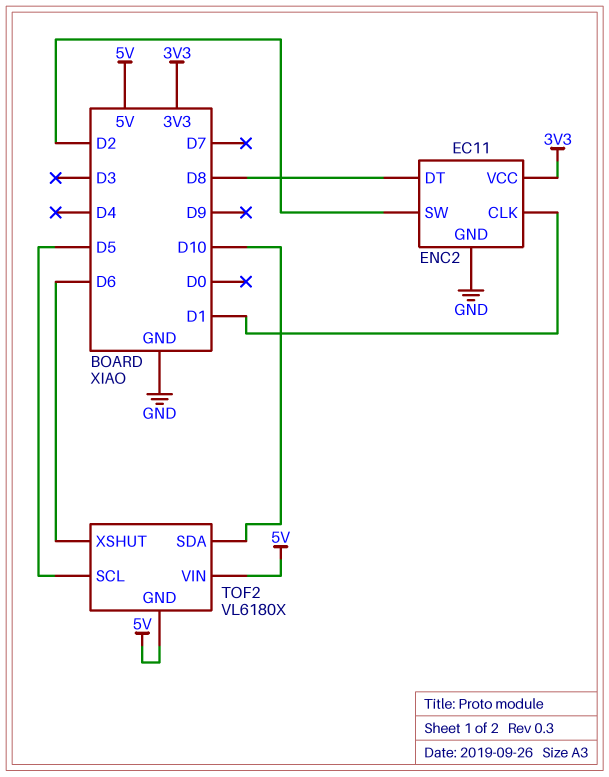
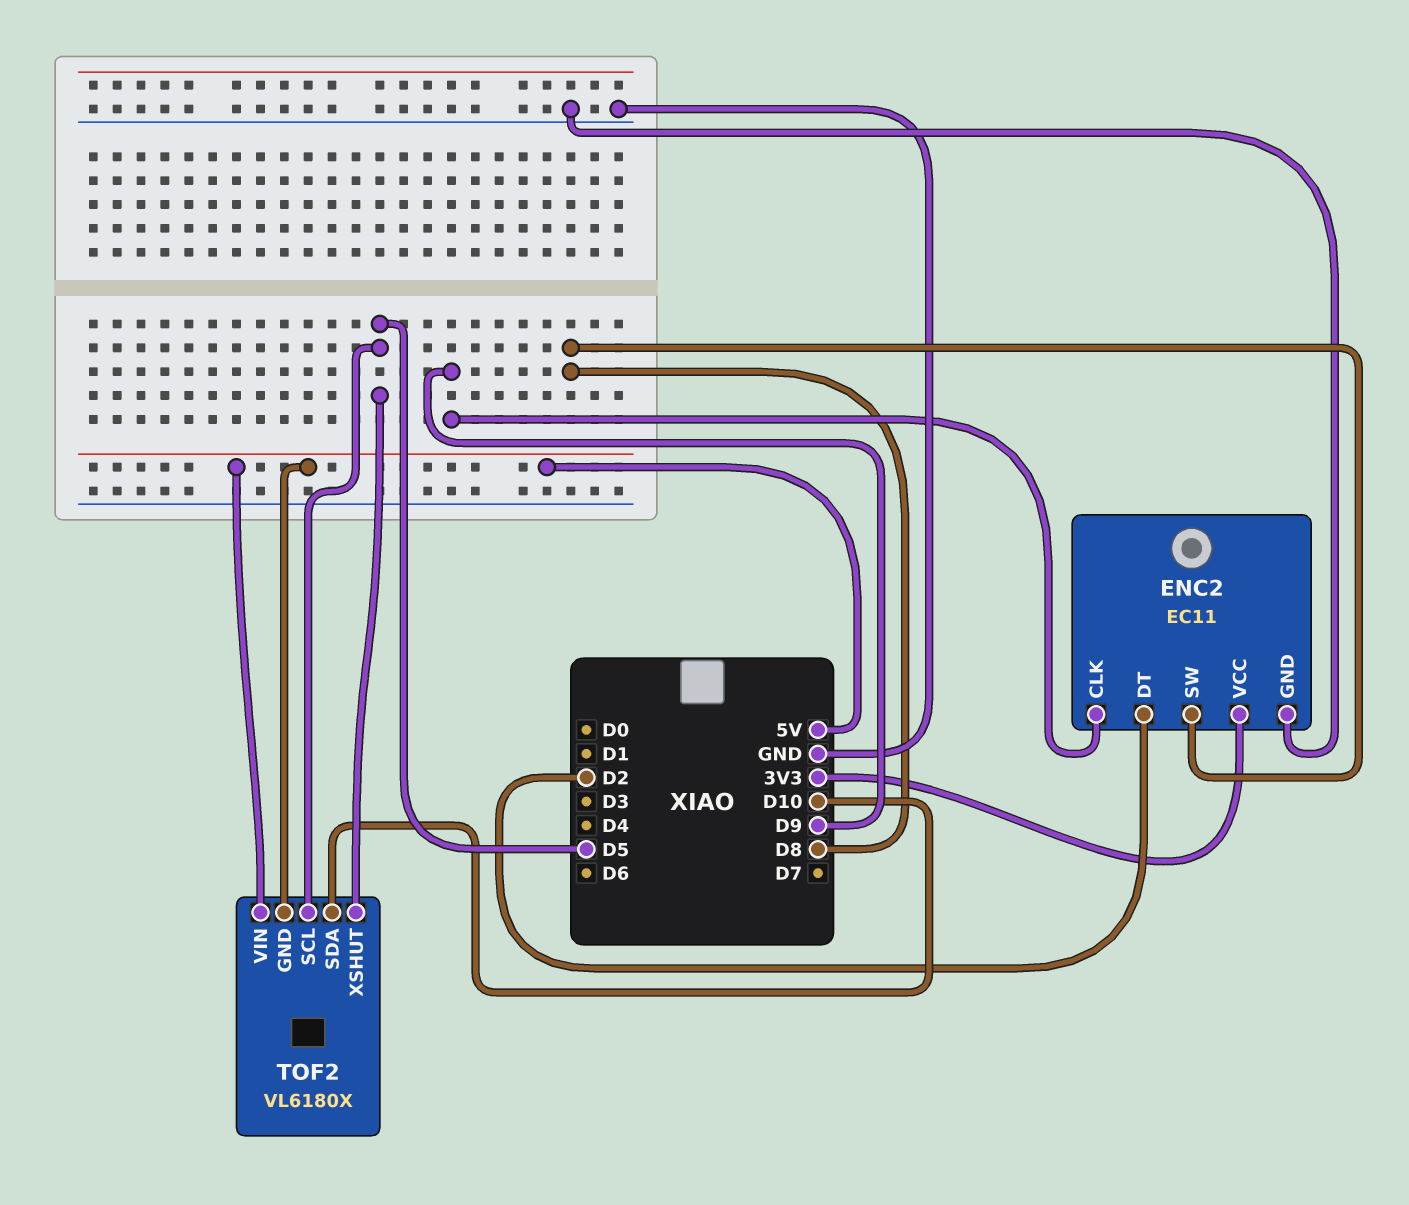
ENC2 pin CLK: D1 -> D9
ENC2 pin DT: D8 -> D2
ENC2 pin SW: D2 -> D8
TOF2 pin XSHUT: D6 -> D5

